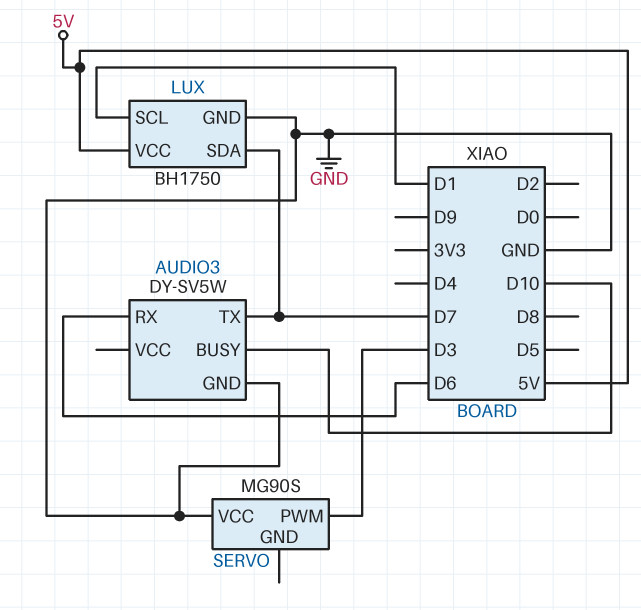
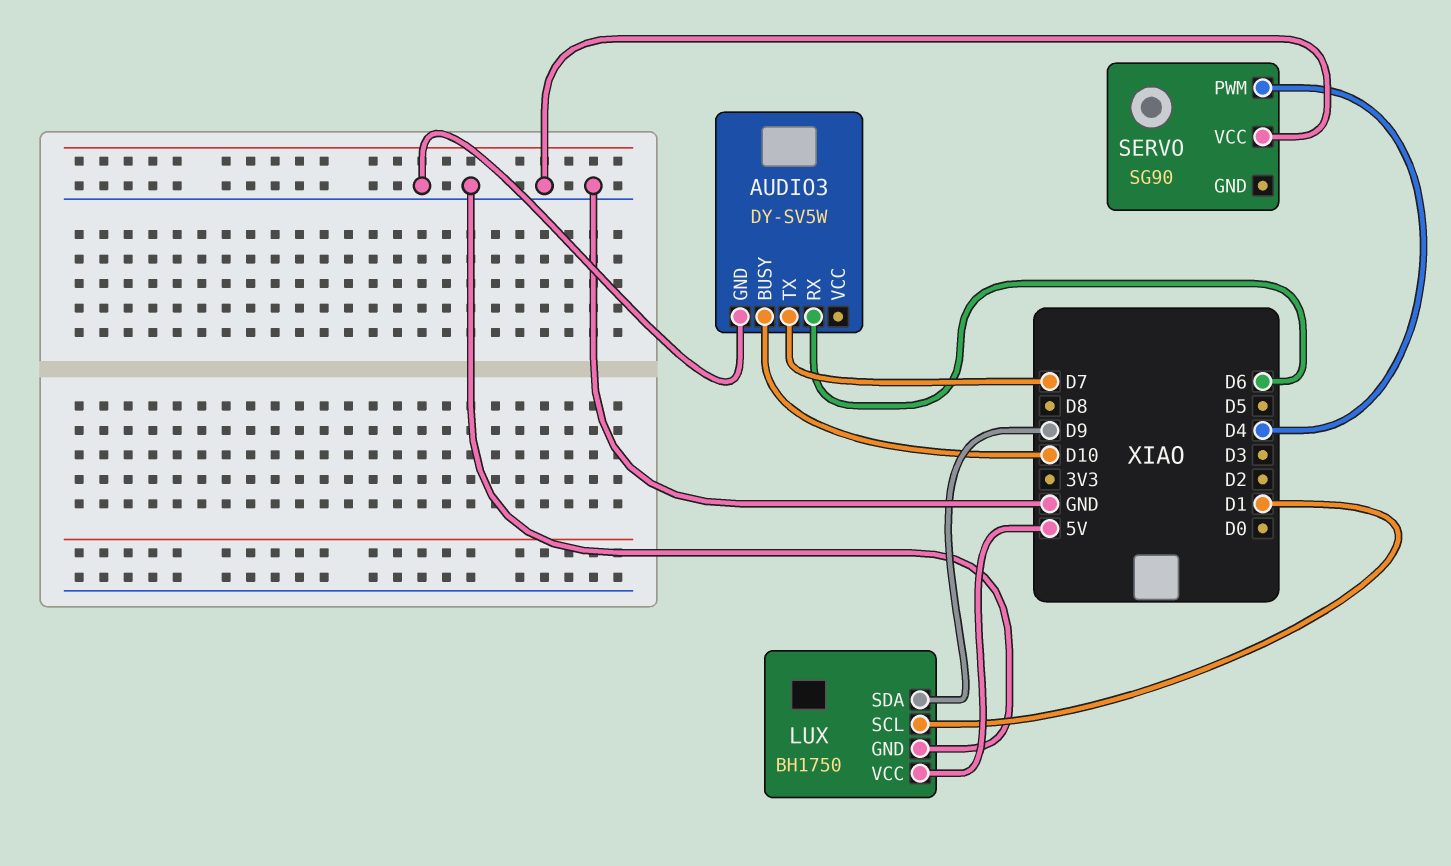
LUX pin SDA: D7 -> D9
SERVO: MG90S -> SG90
SERVO pin PWM: D3 -> D4

